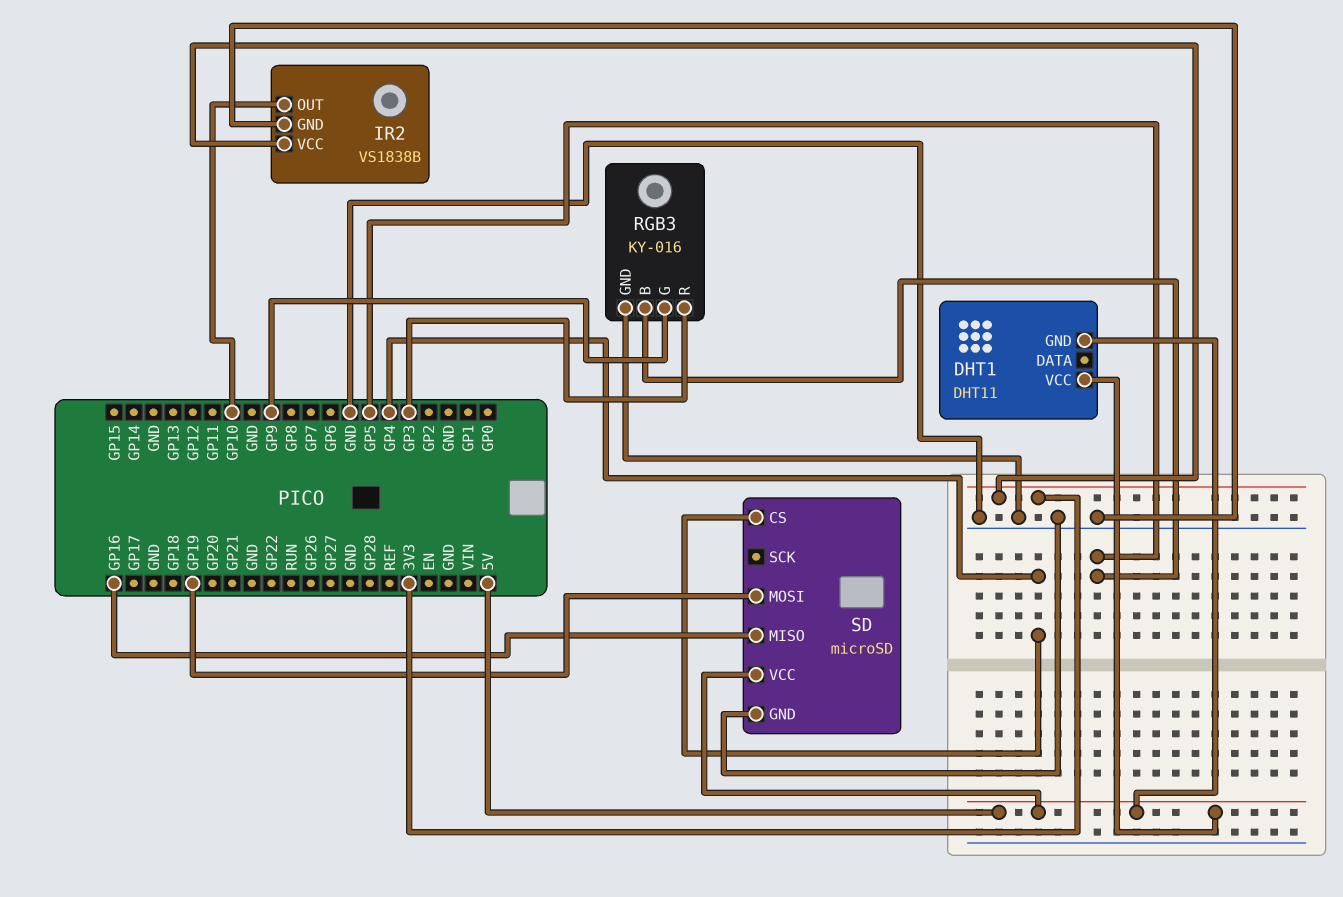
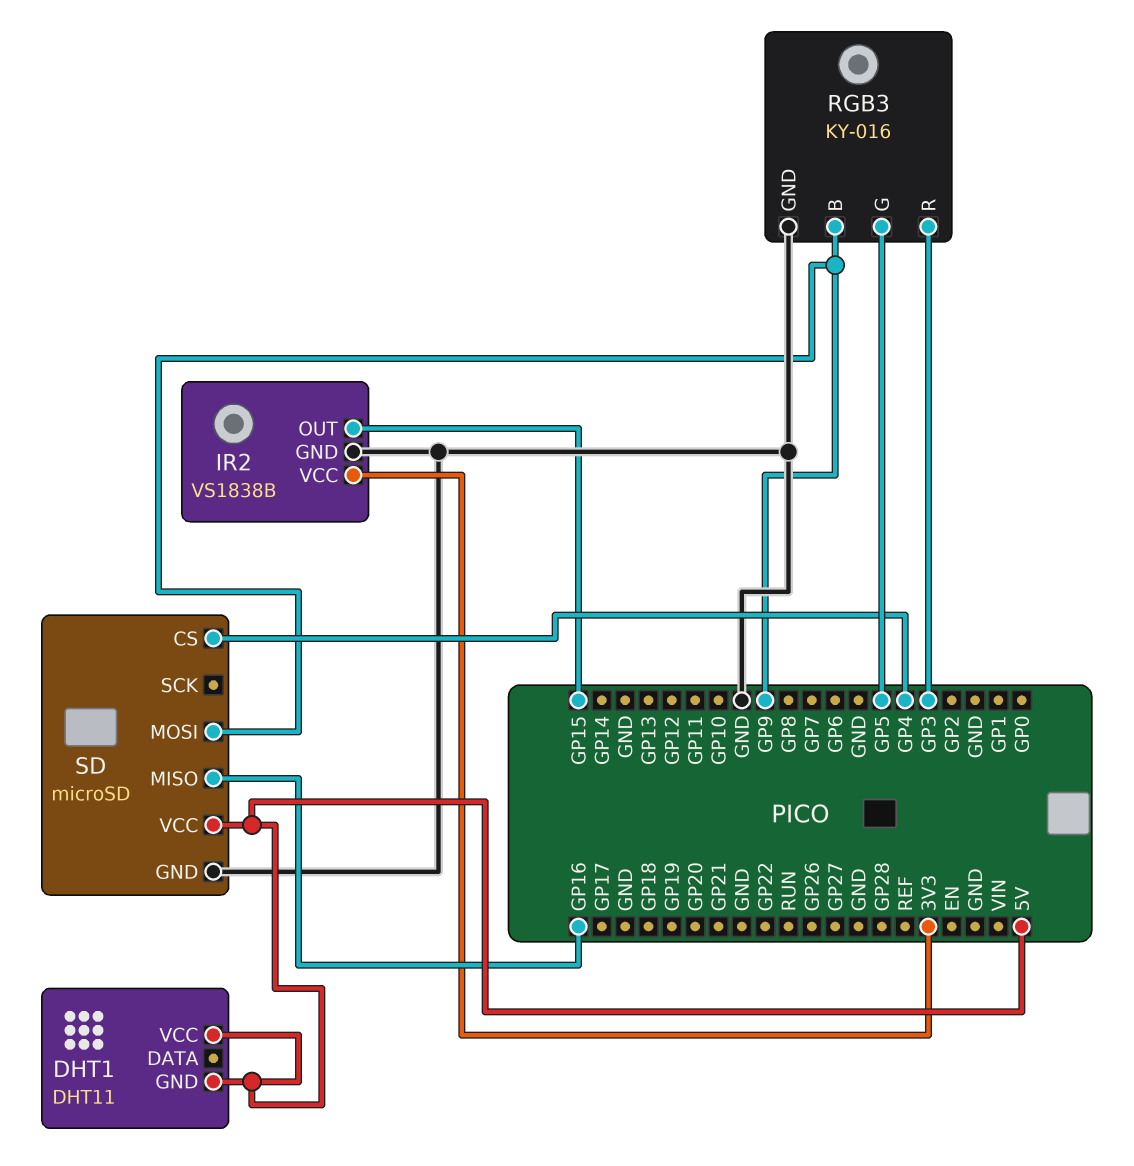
IR2 pin OUT: GP10 -> GP15
RGB3 pin B: GP5 -> GP9
RGB3 pin G: GP9 -> GP5
SD pin MOSI: GP19 -> GP9

